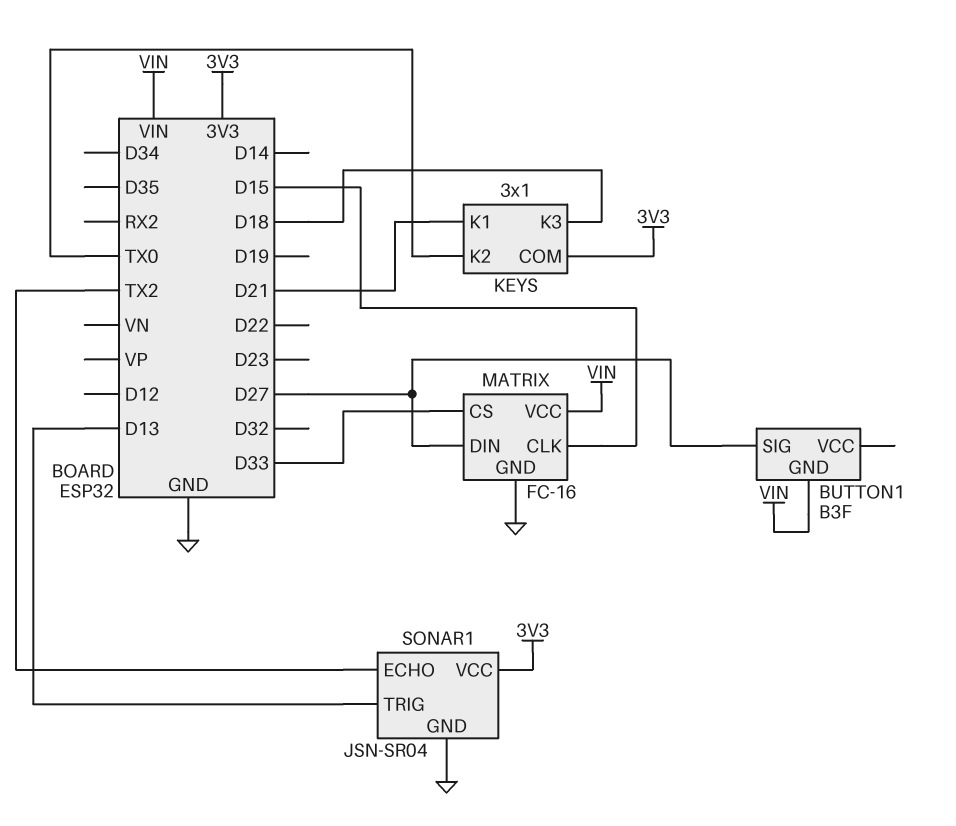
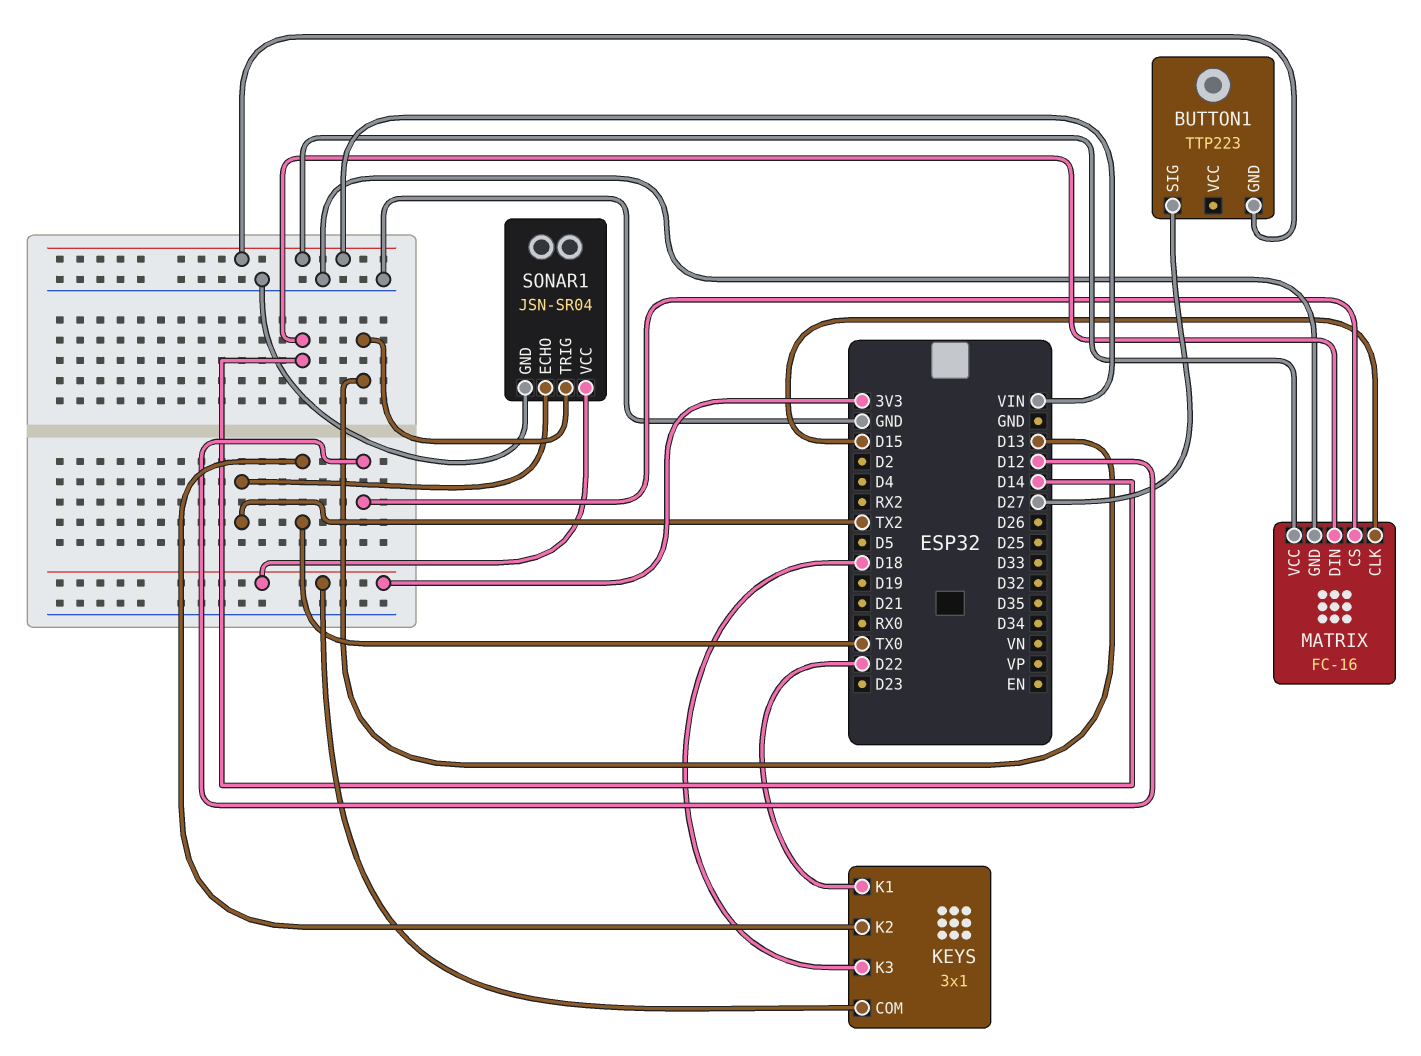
BUTTON1: B3F -> TTP223
KEYS pin K1: D21 -> D22
MATRIX pin CS: D33 -> D12
MATRIX pin DIN: D27 -> D14

